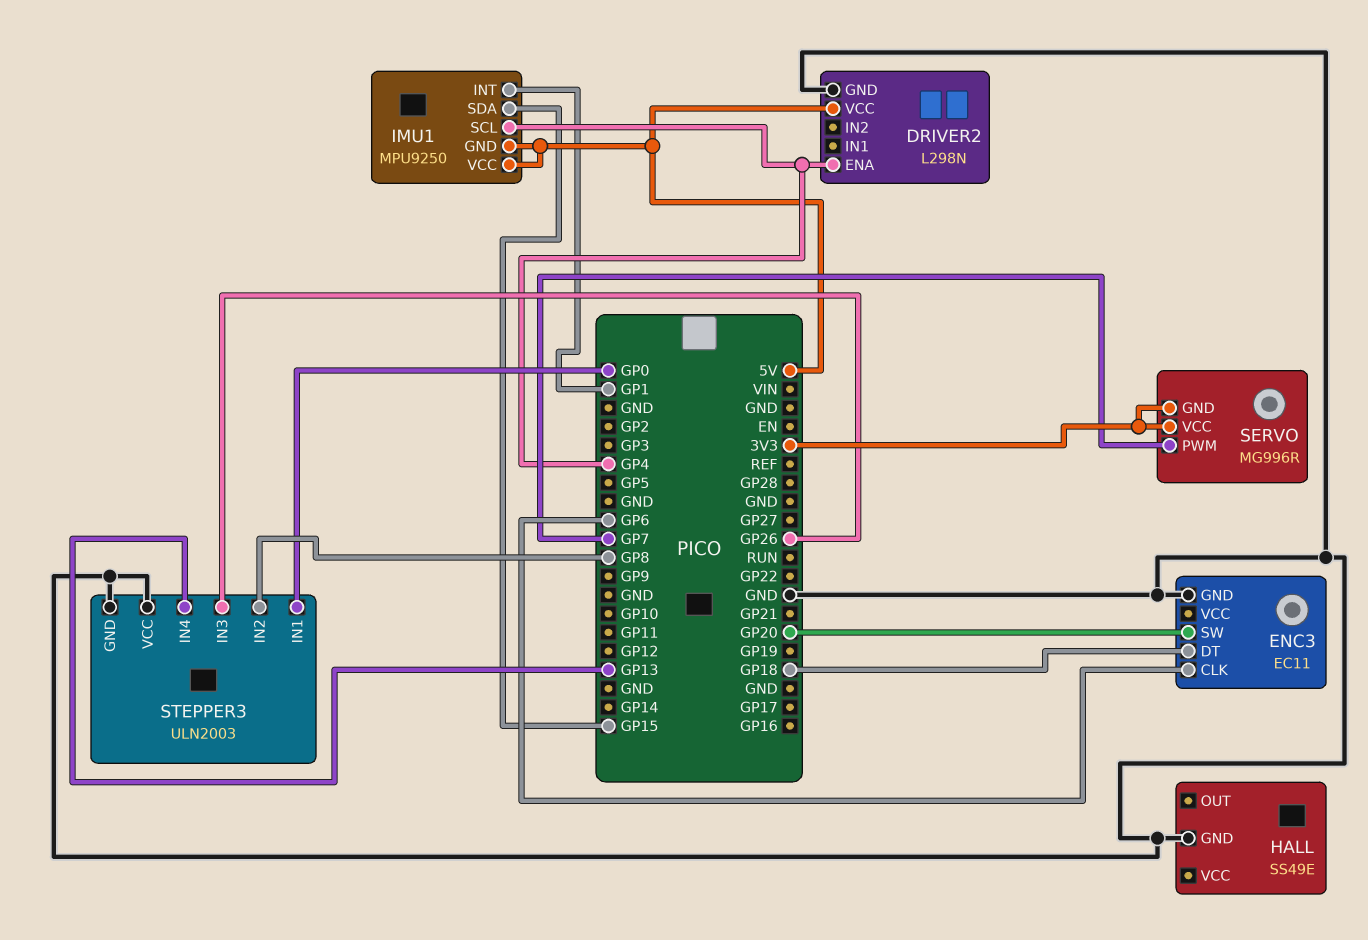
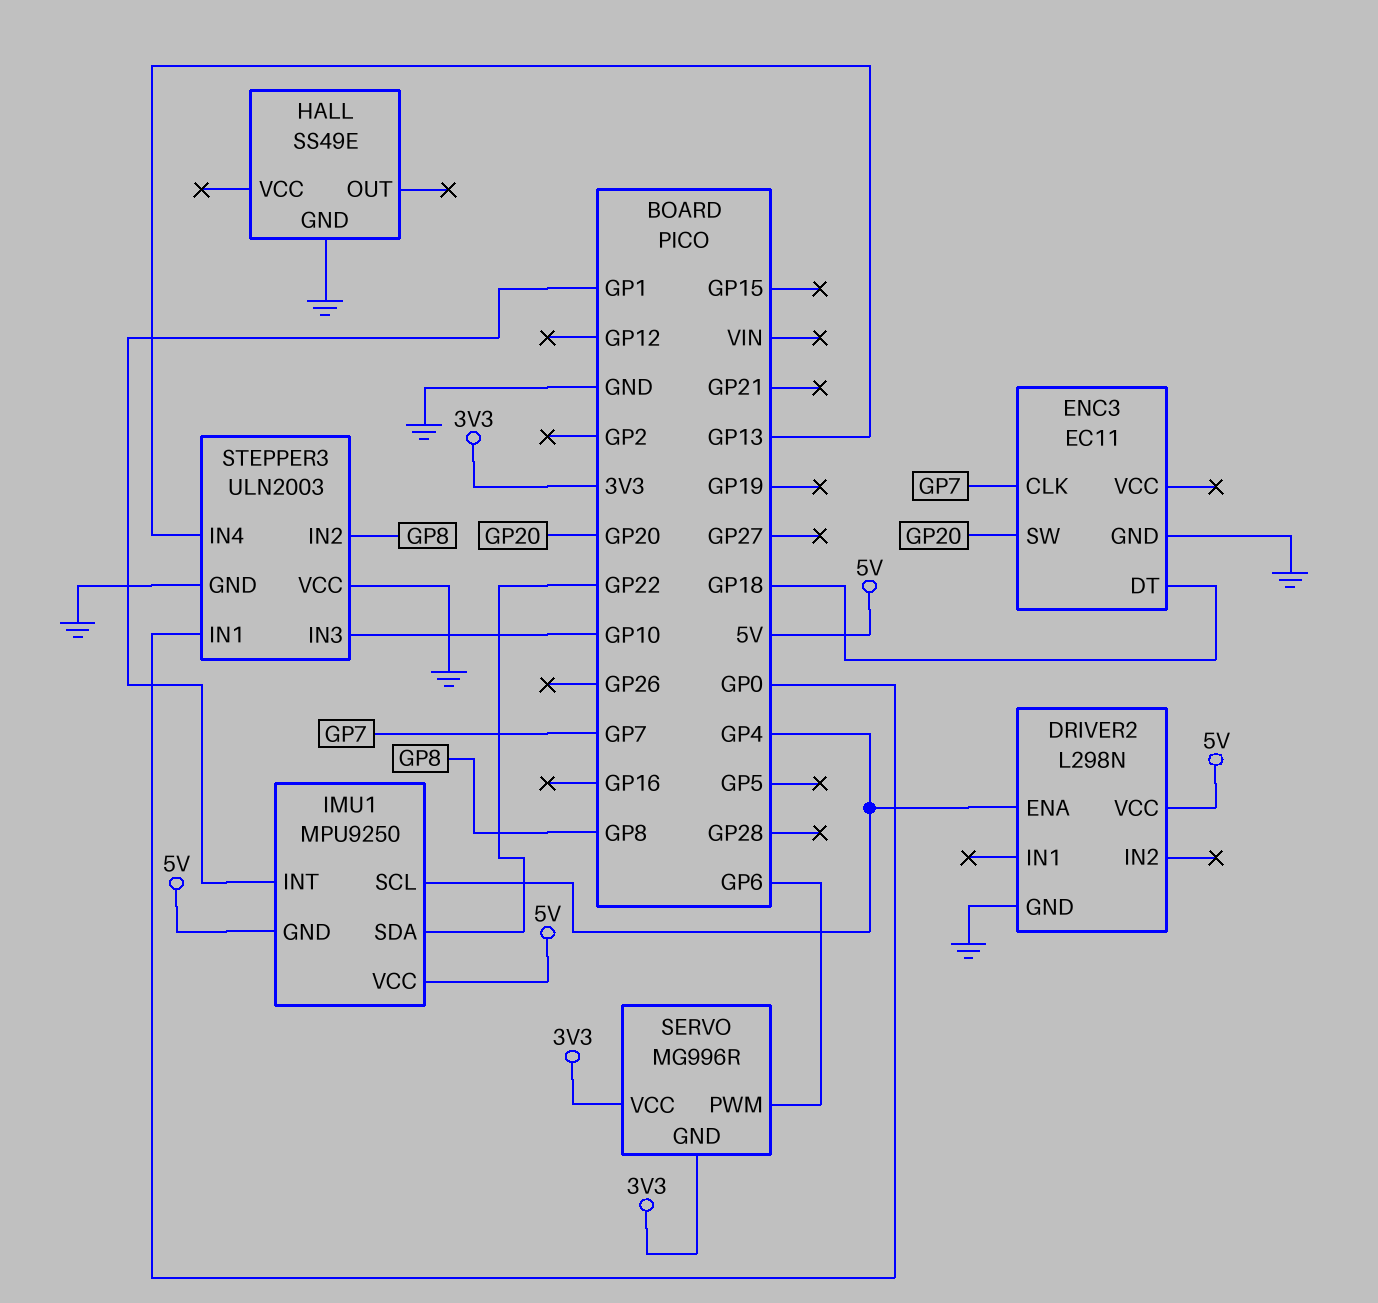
ENC3 pin CLK: GP6 -> GP7
IMU1 pin SDA: GP15 -> GP22
SERVO pin PWM: GP7 -> GP6
STEPPER3 pin IN3: GP26 -> GP10

